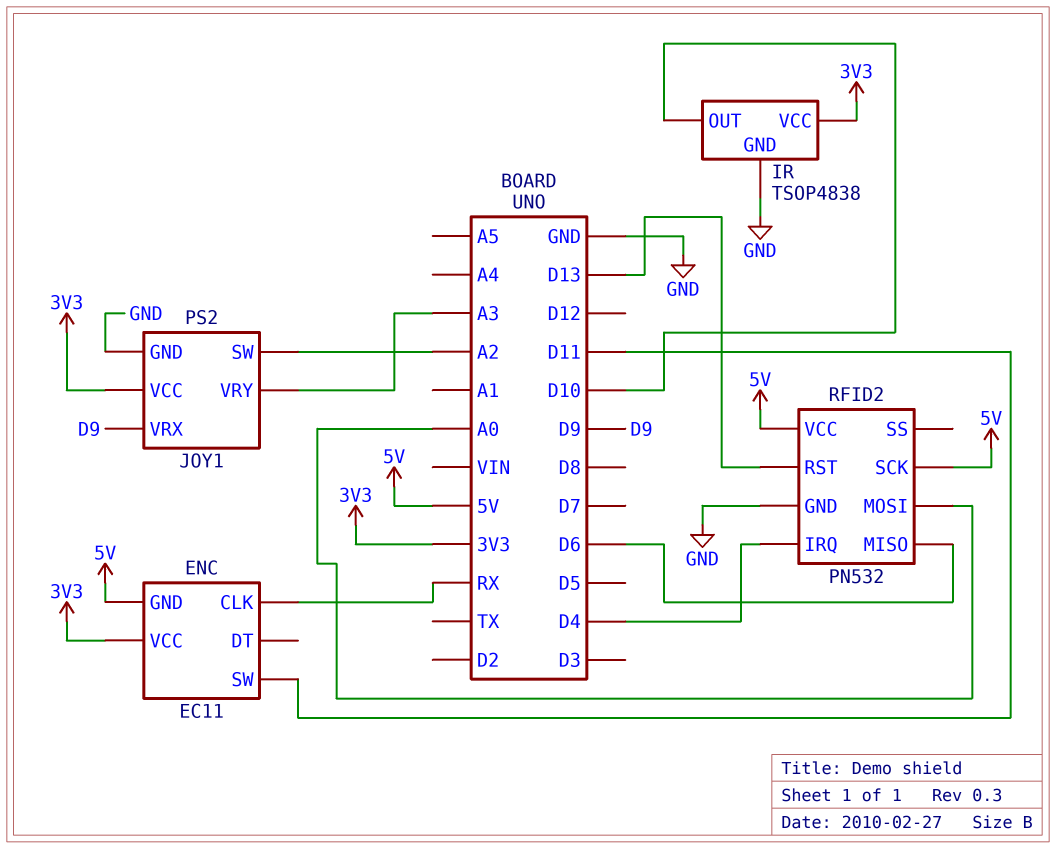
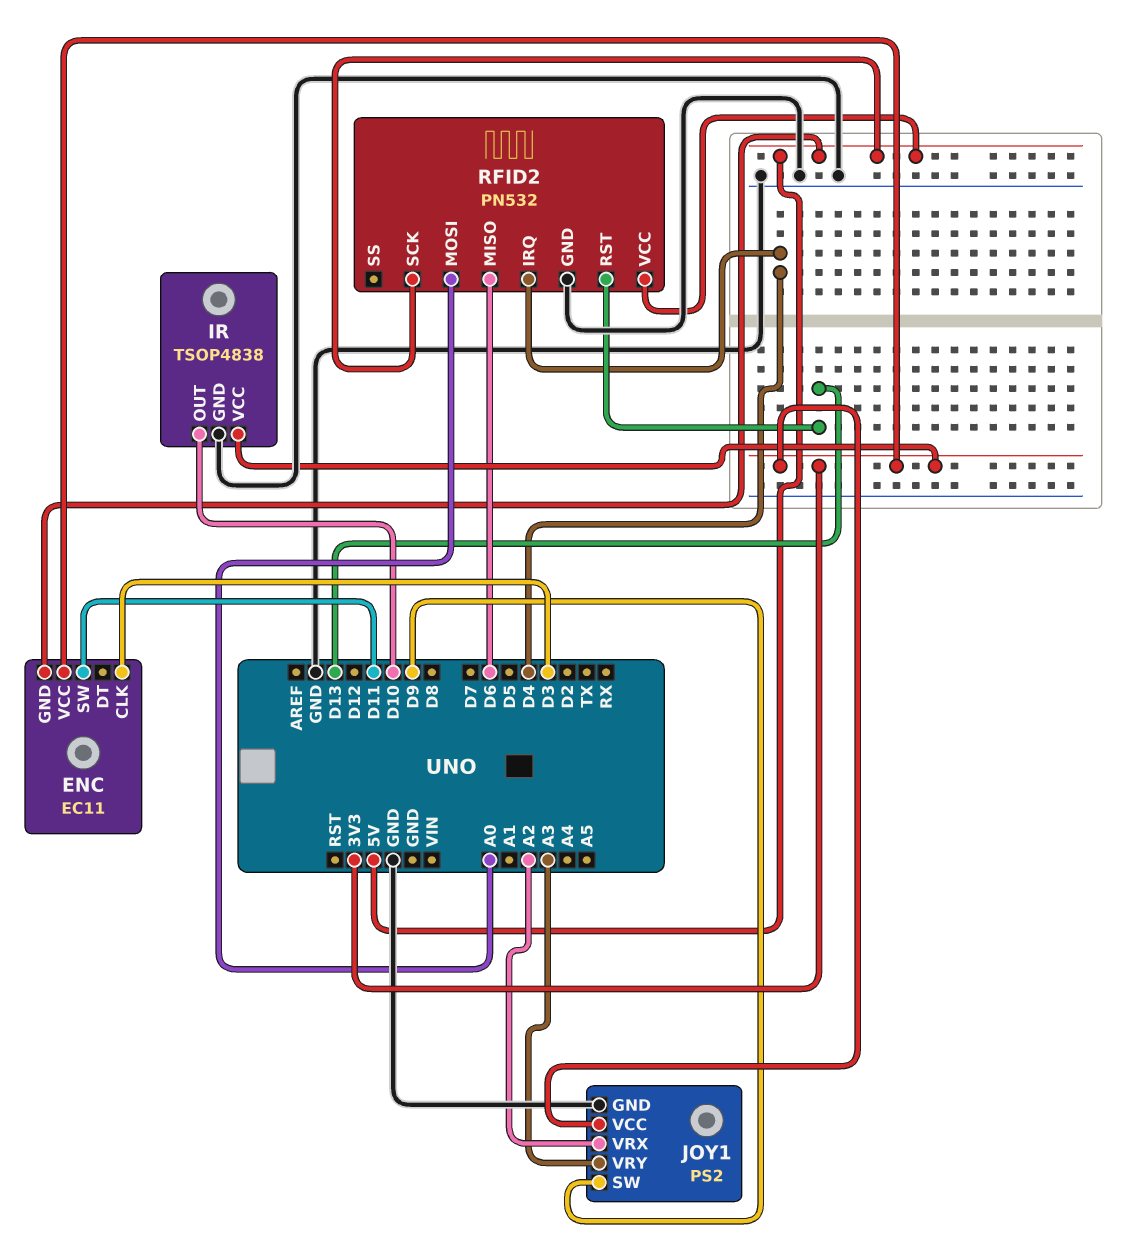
ENC pin CLK: RX -> D3
JOY1 pin SW: A2 -> D9
JOY1 pin VRX: D9 -> A2

